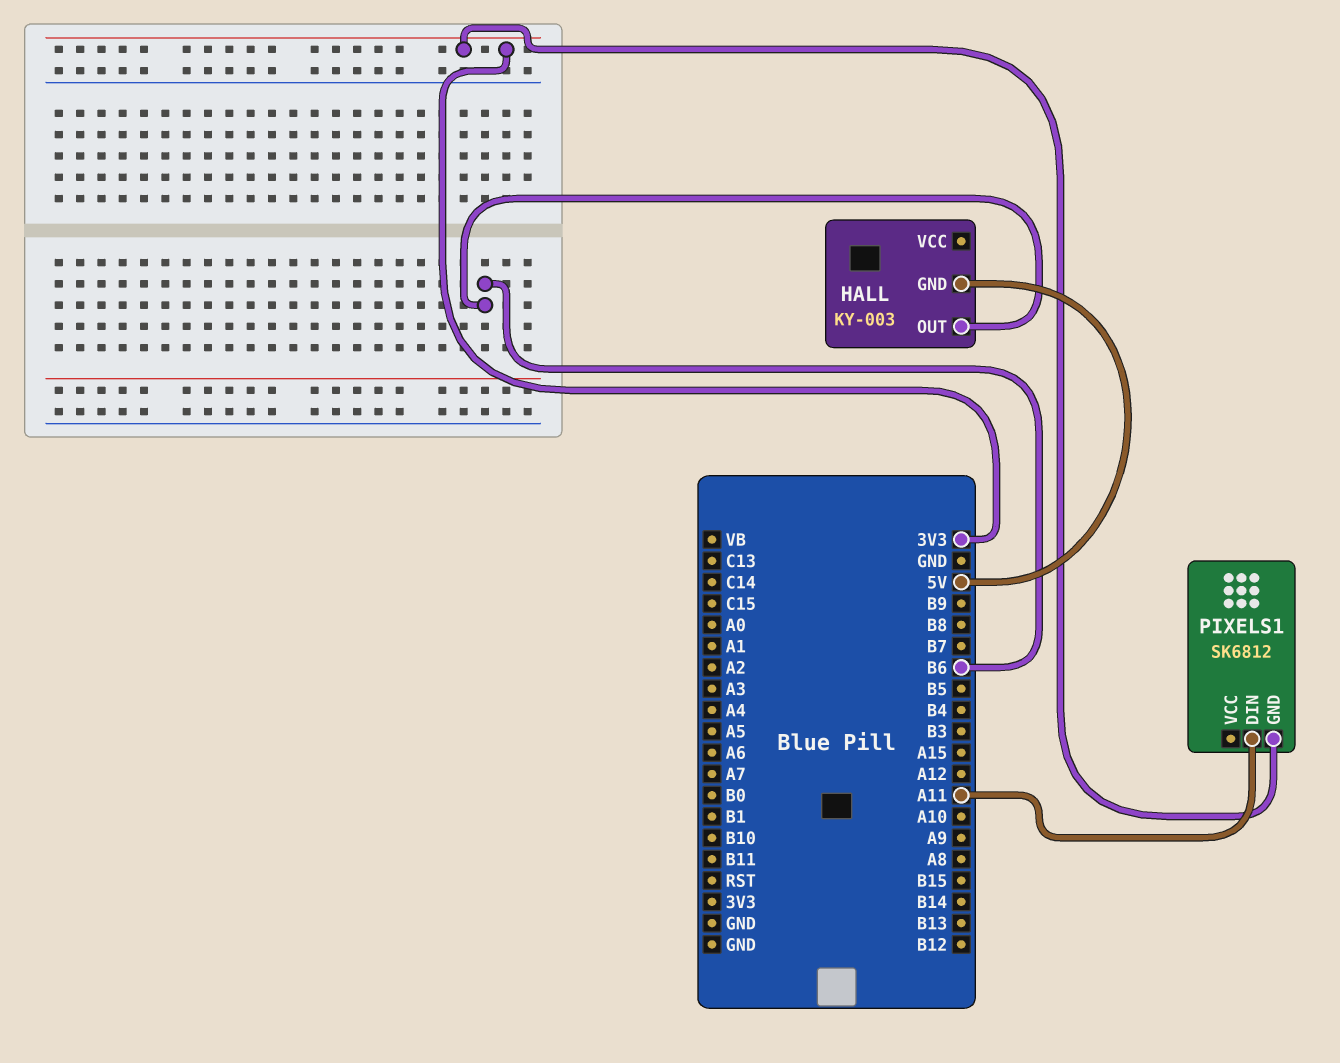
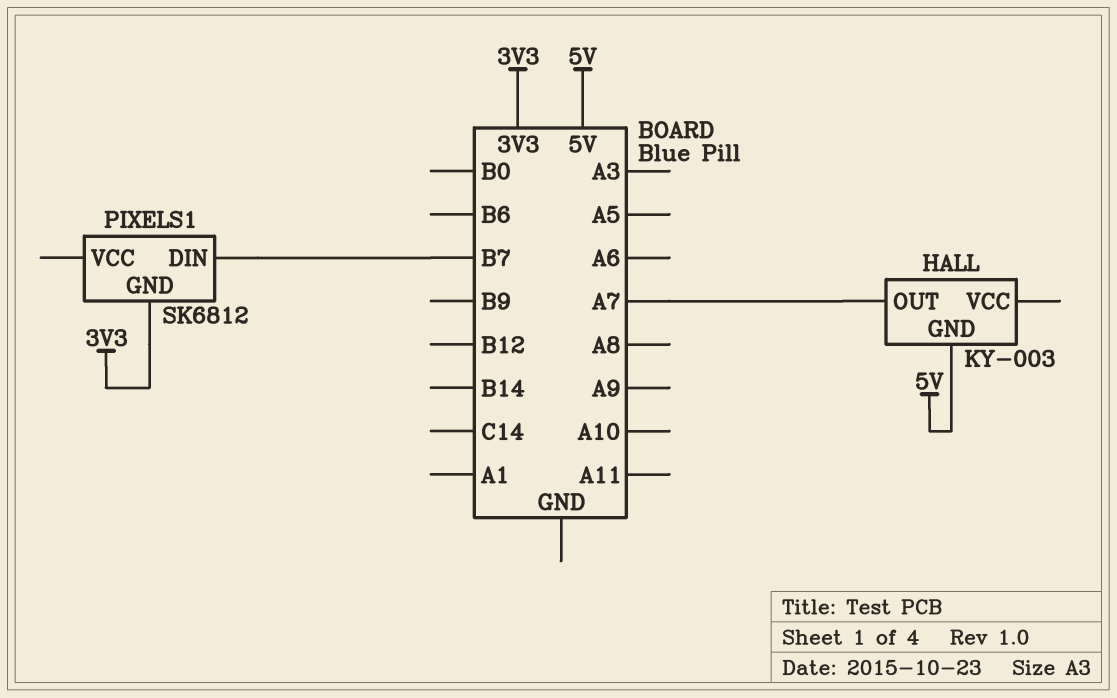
HALL pin OUT: B6 -> A7
PIXELS1 pin DIN: A11 -> B7

